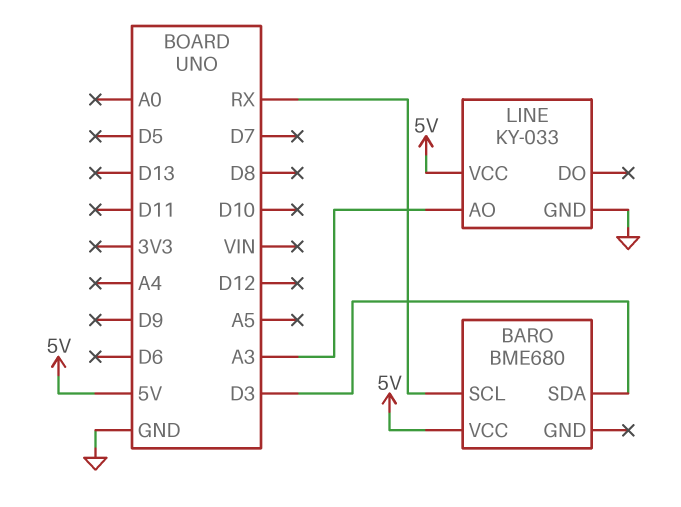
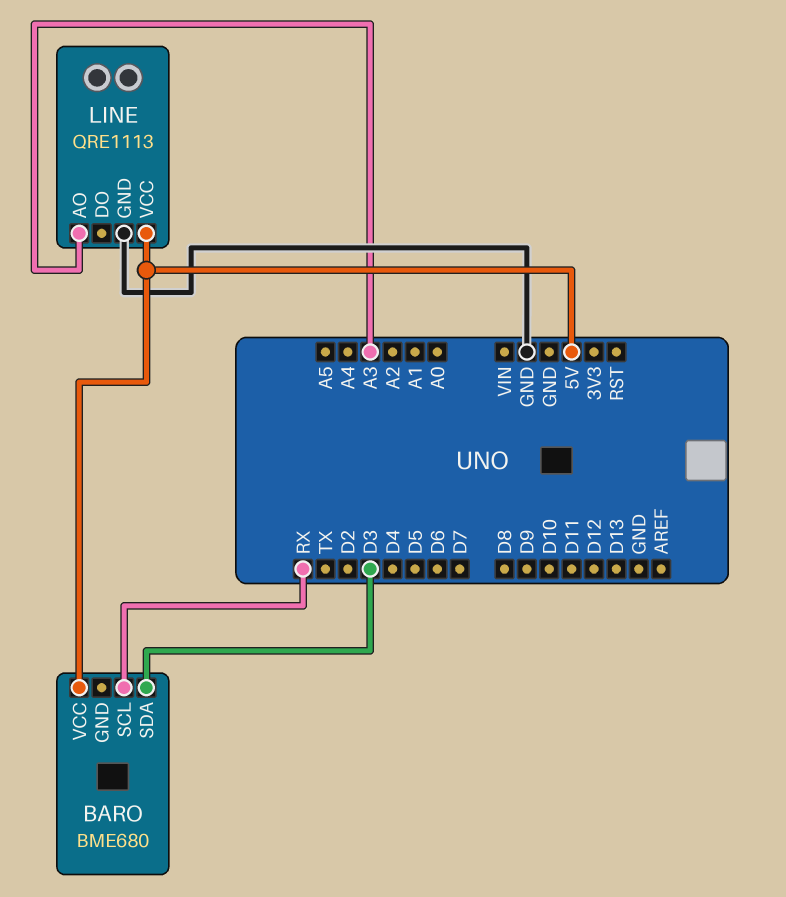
LINE: KY-033 -> QRE1113

